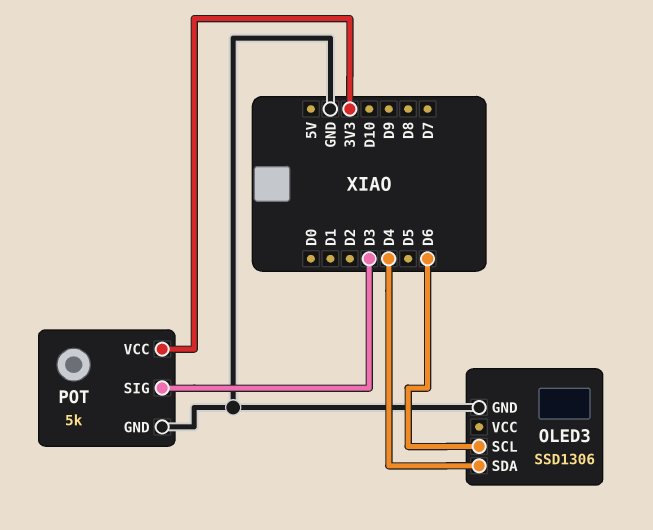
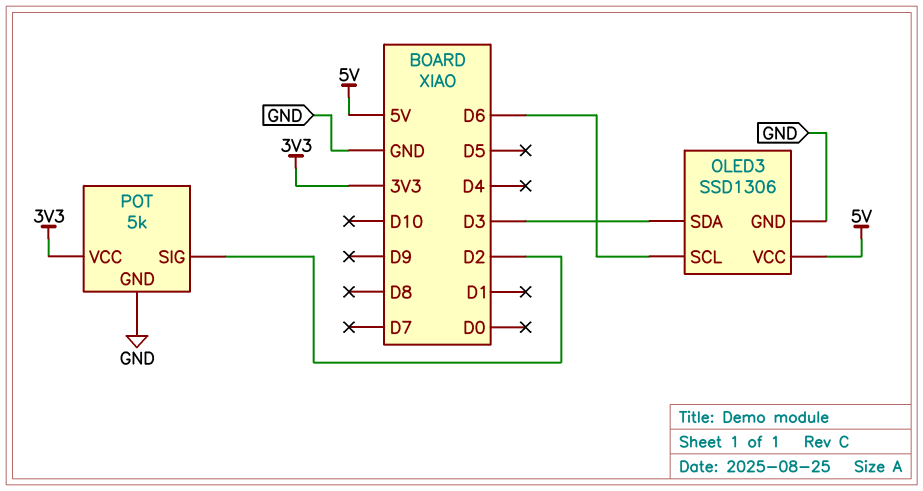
OLED3 pin SDA: D4 -> D3
OLED3 pin VCC: none -> 5V
POT pin SIG: D3 -> D2

